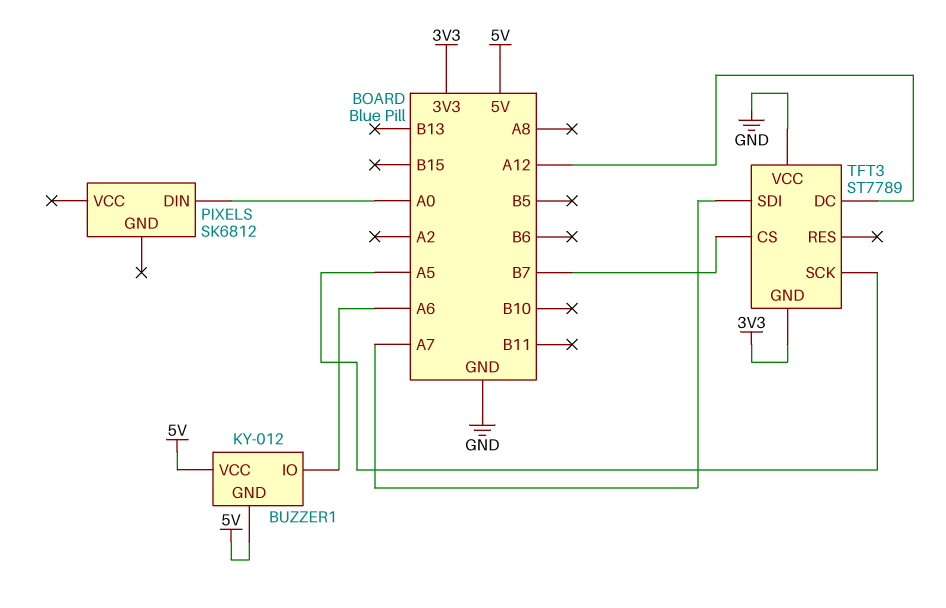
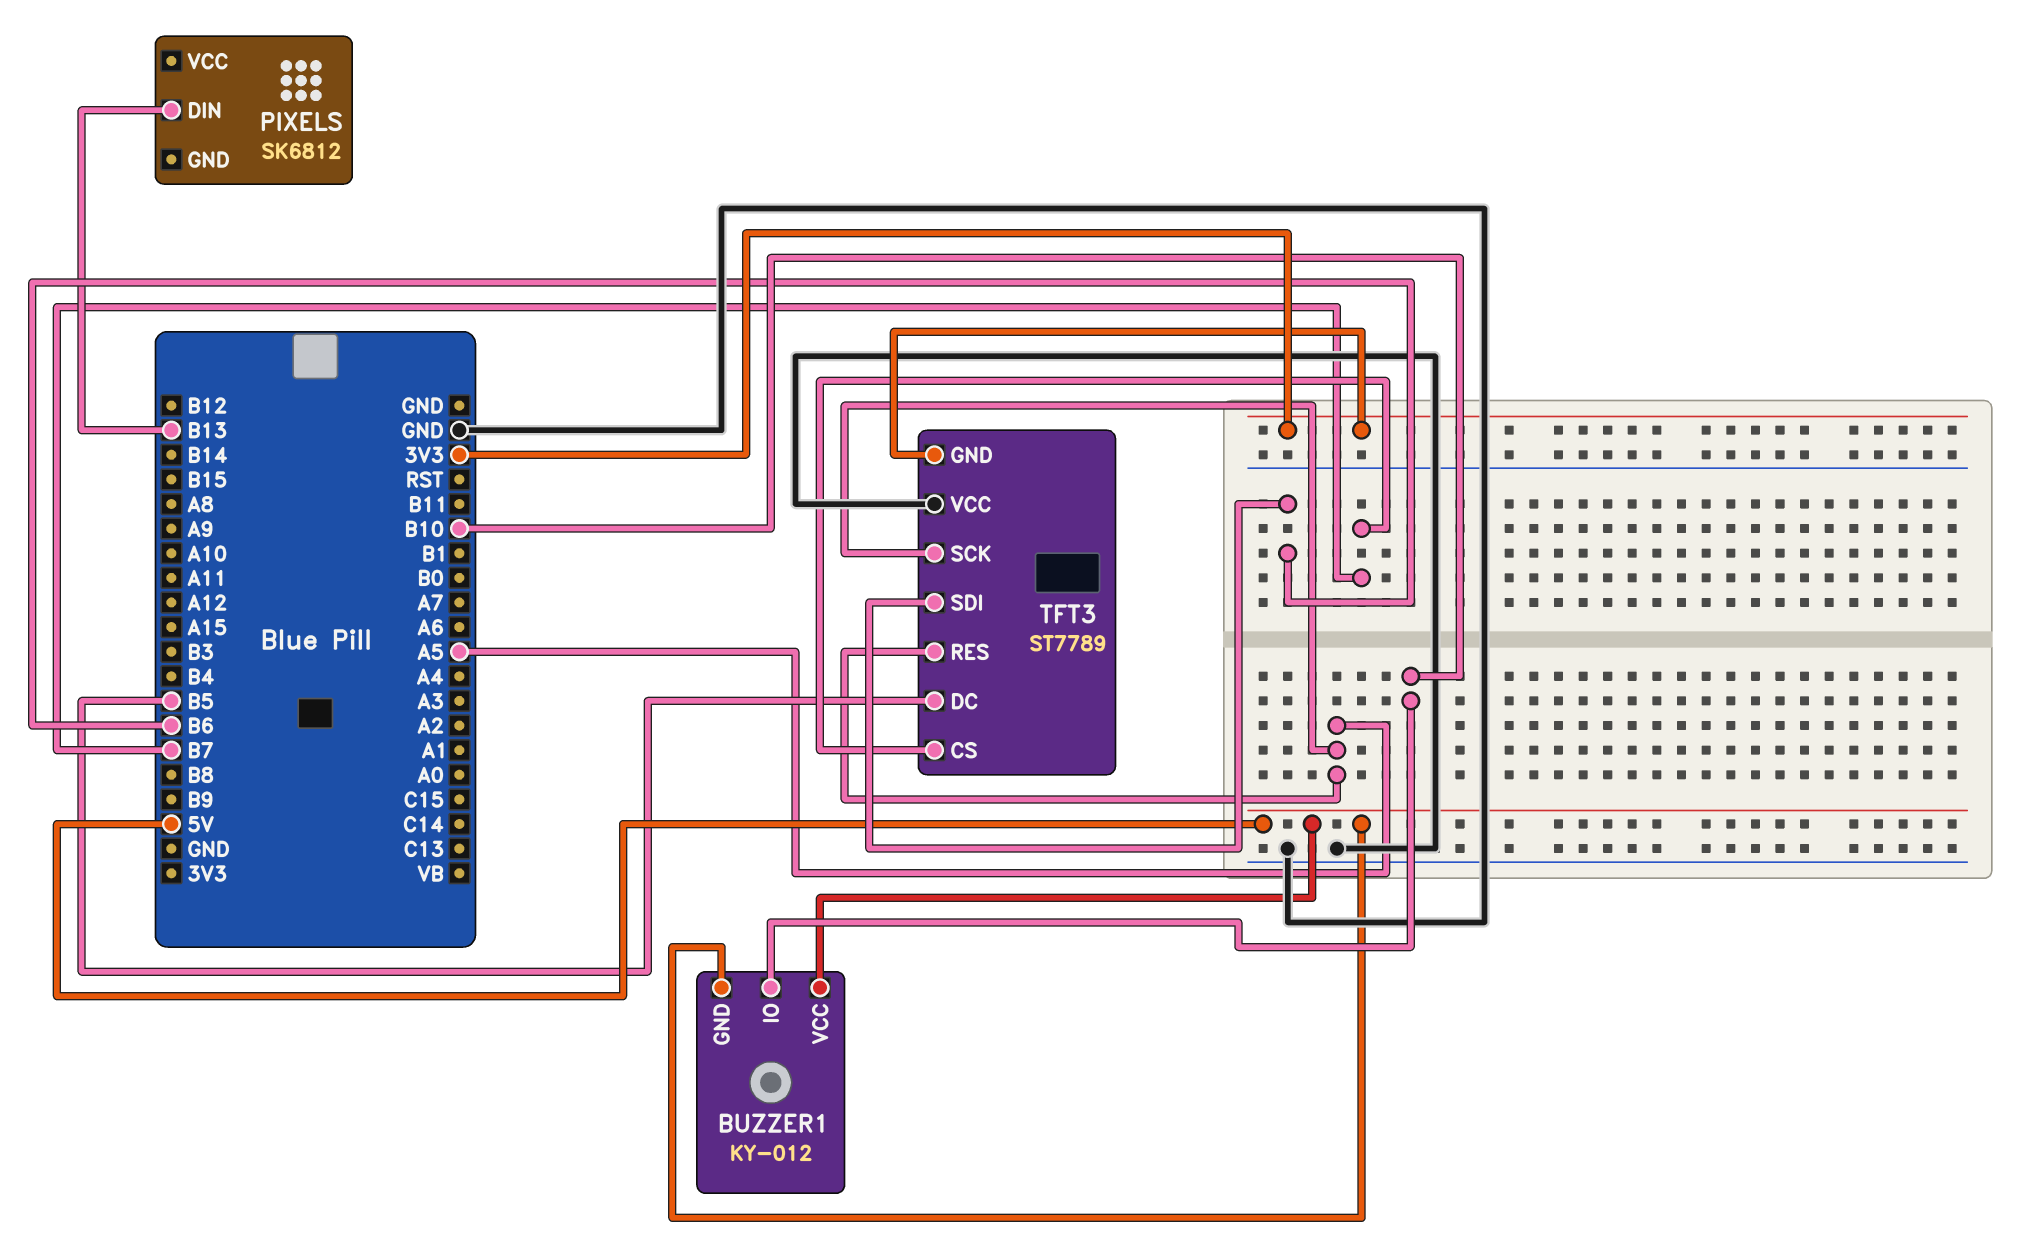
BUZZER1 pin IO: A6 -> B10
PIXELS pin DIN: A0 -> B13
TFT3 pin DC: A12 -> B5
TFT3 pin RES: none -> A5
TFT3 pin SDI: A7 -> B6

